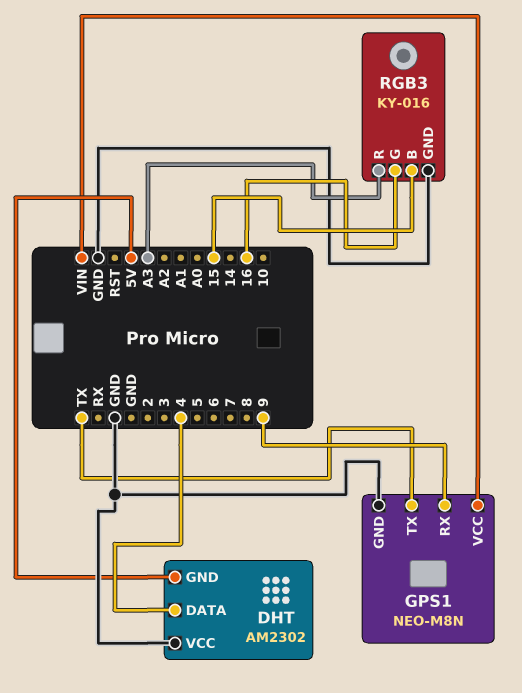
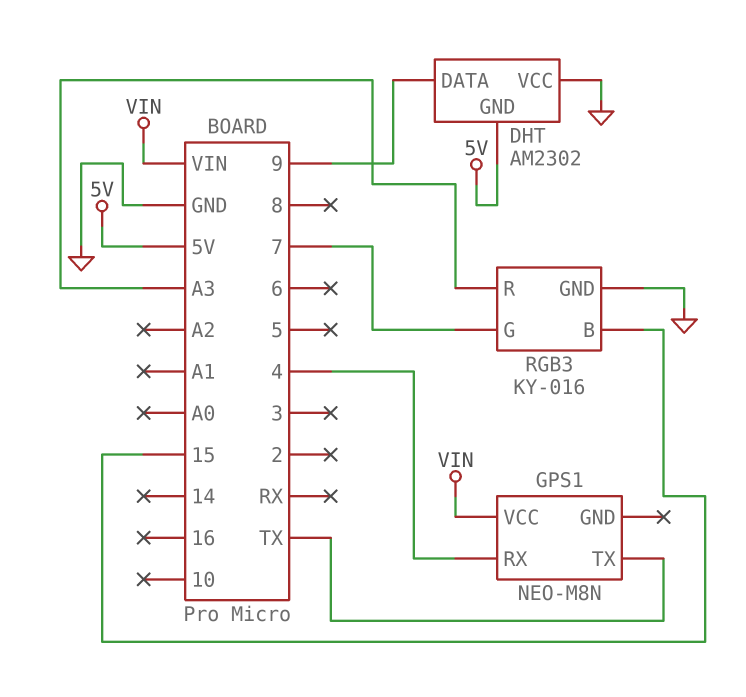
DHT pin DATA: 4 -> 9
GPS1 pin GND: GND -> none
GPS1 pin RX: 9 -> 4
RGB3 pin G: 16 -> 7

